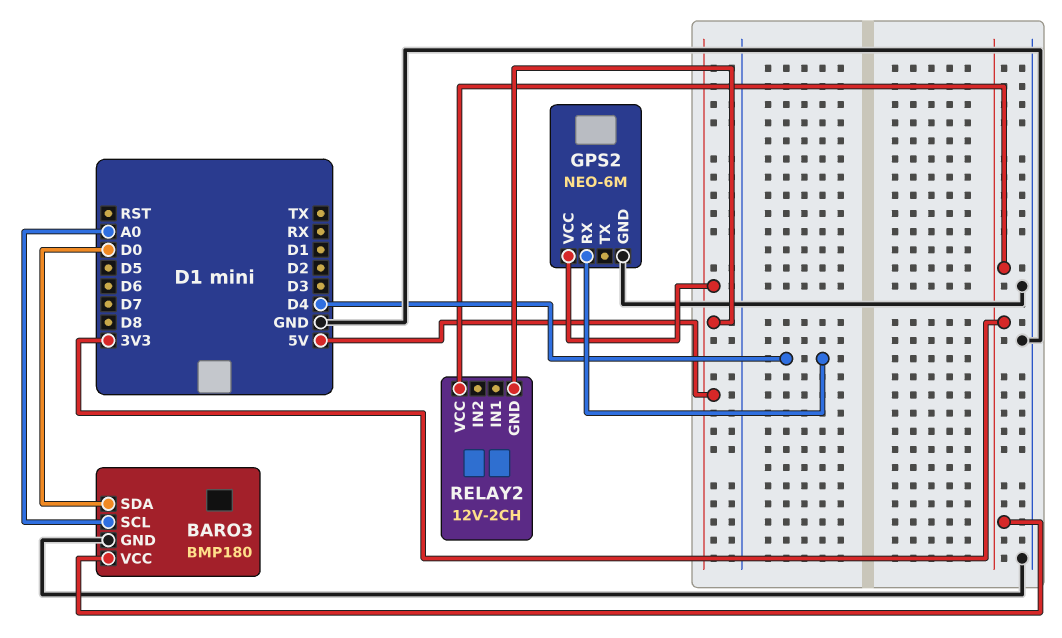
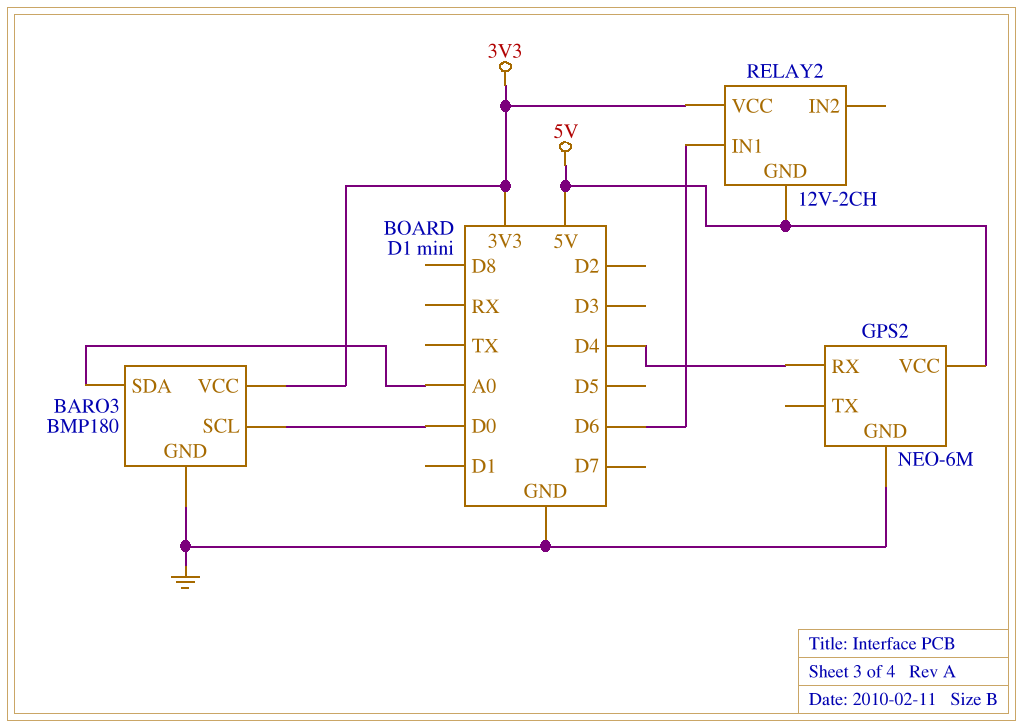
BARO3 pin SCL: A0 -> D0
BARO3 pin SDA: D0 -> A0
RELAY2 pin IN1: none -> D6

